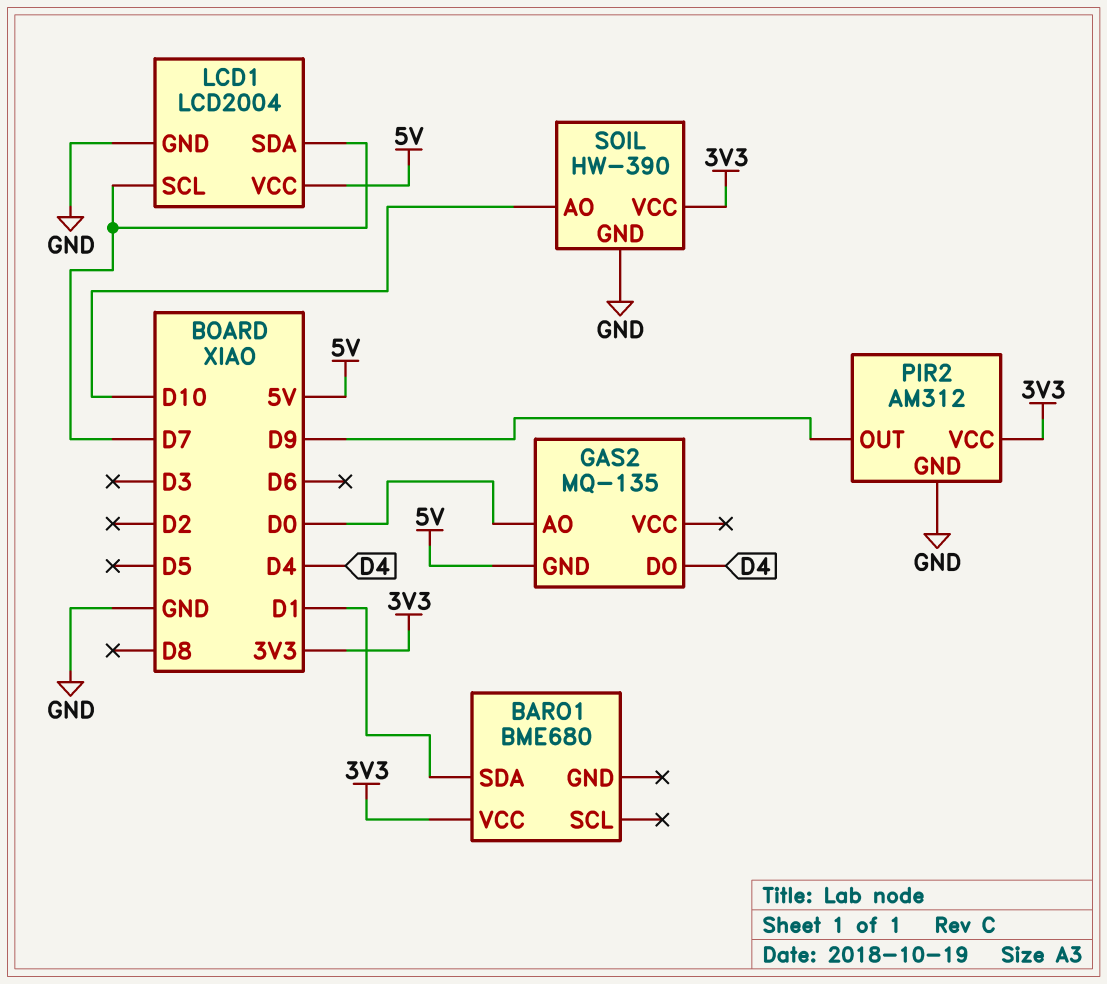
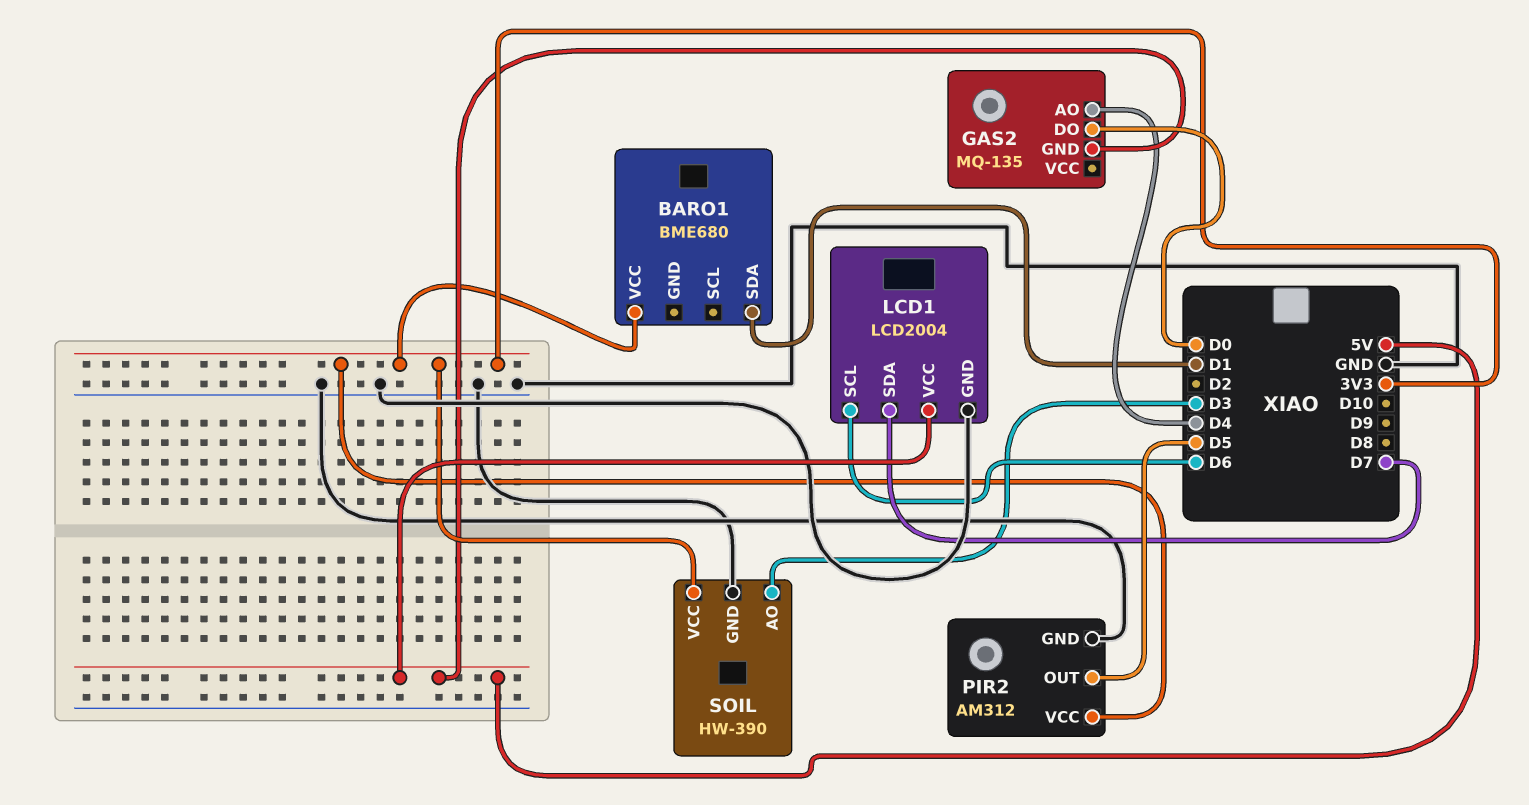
GAS2 pin AO: D0 -> D4
GAS2 pin DO: D4 -> D0
LCD1 pin SCL: D7 -> D6
PIR2 pin OUT: D9 -> D5
SOIL pin AO: D10 -> D3

